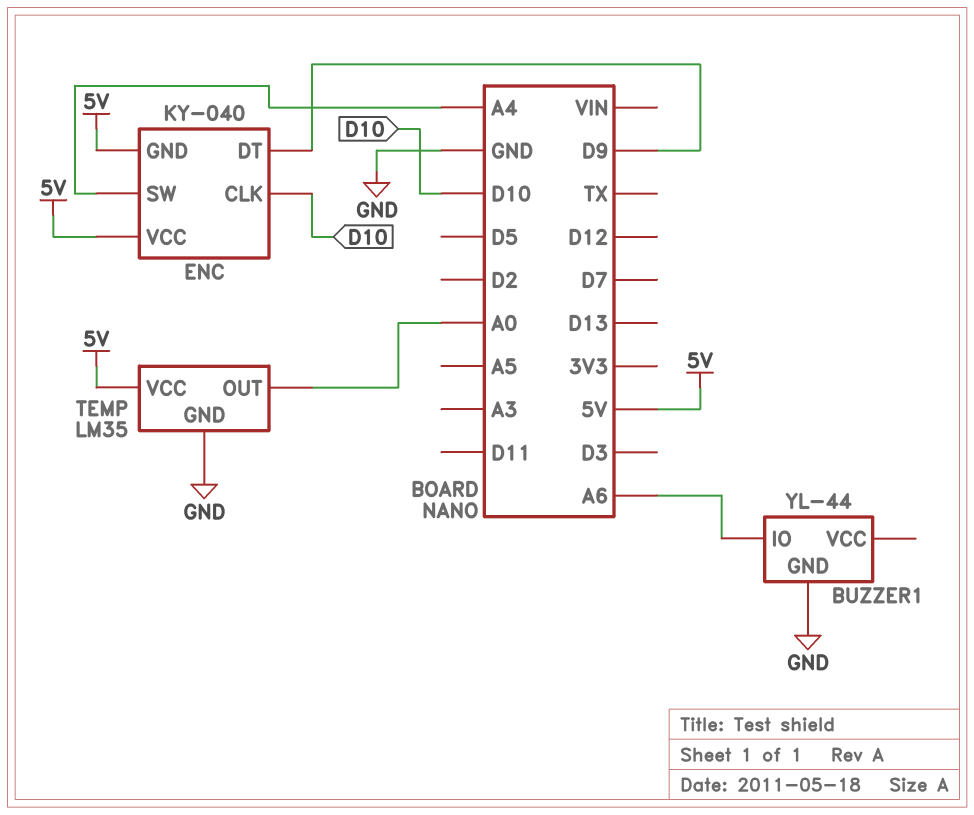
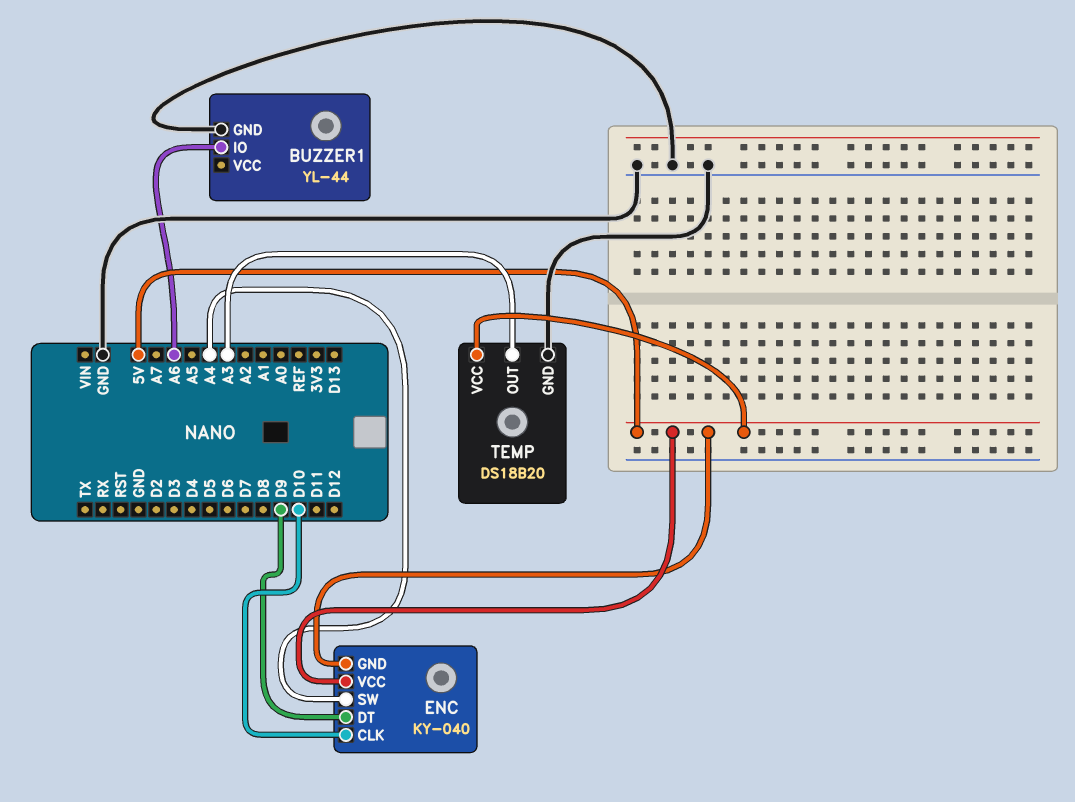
TEMP: LM35 -> DS18B20
TEMP pin OUT: A0 -> A3

